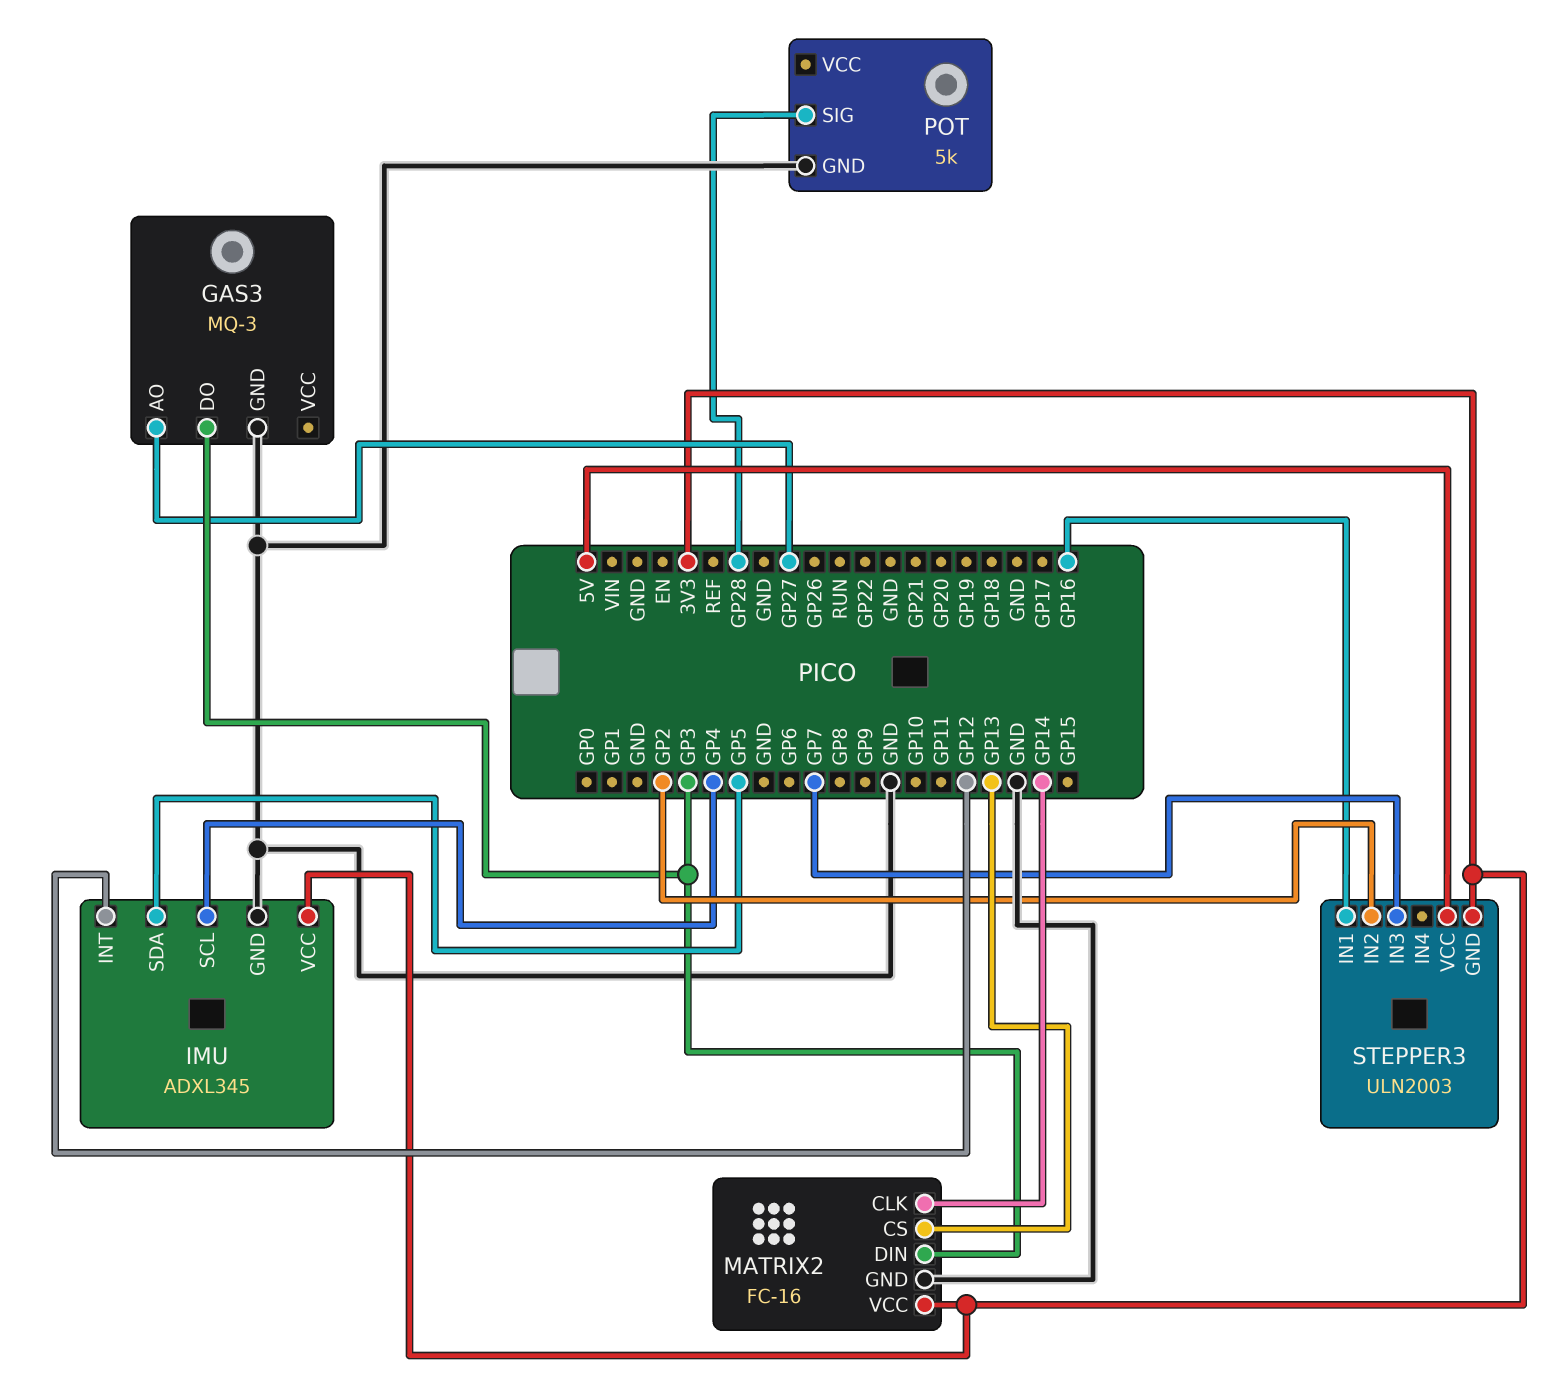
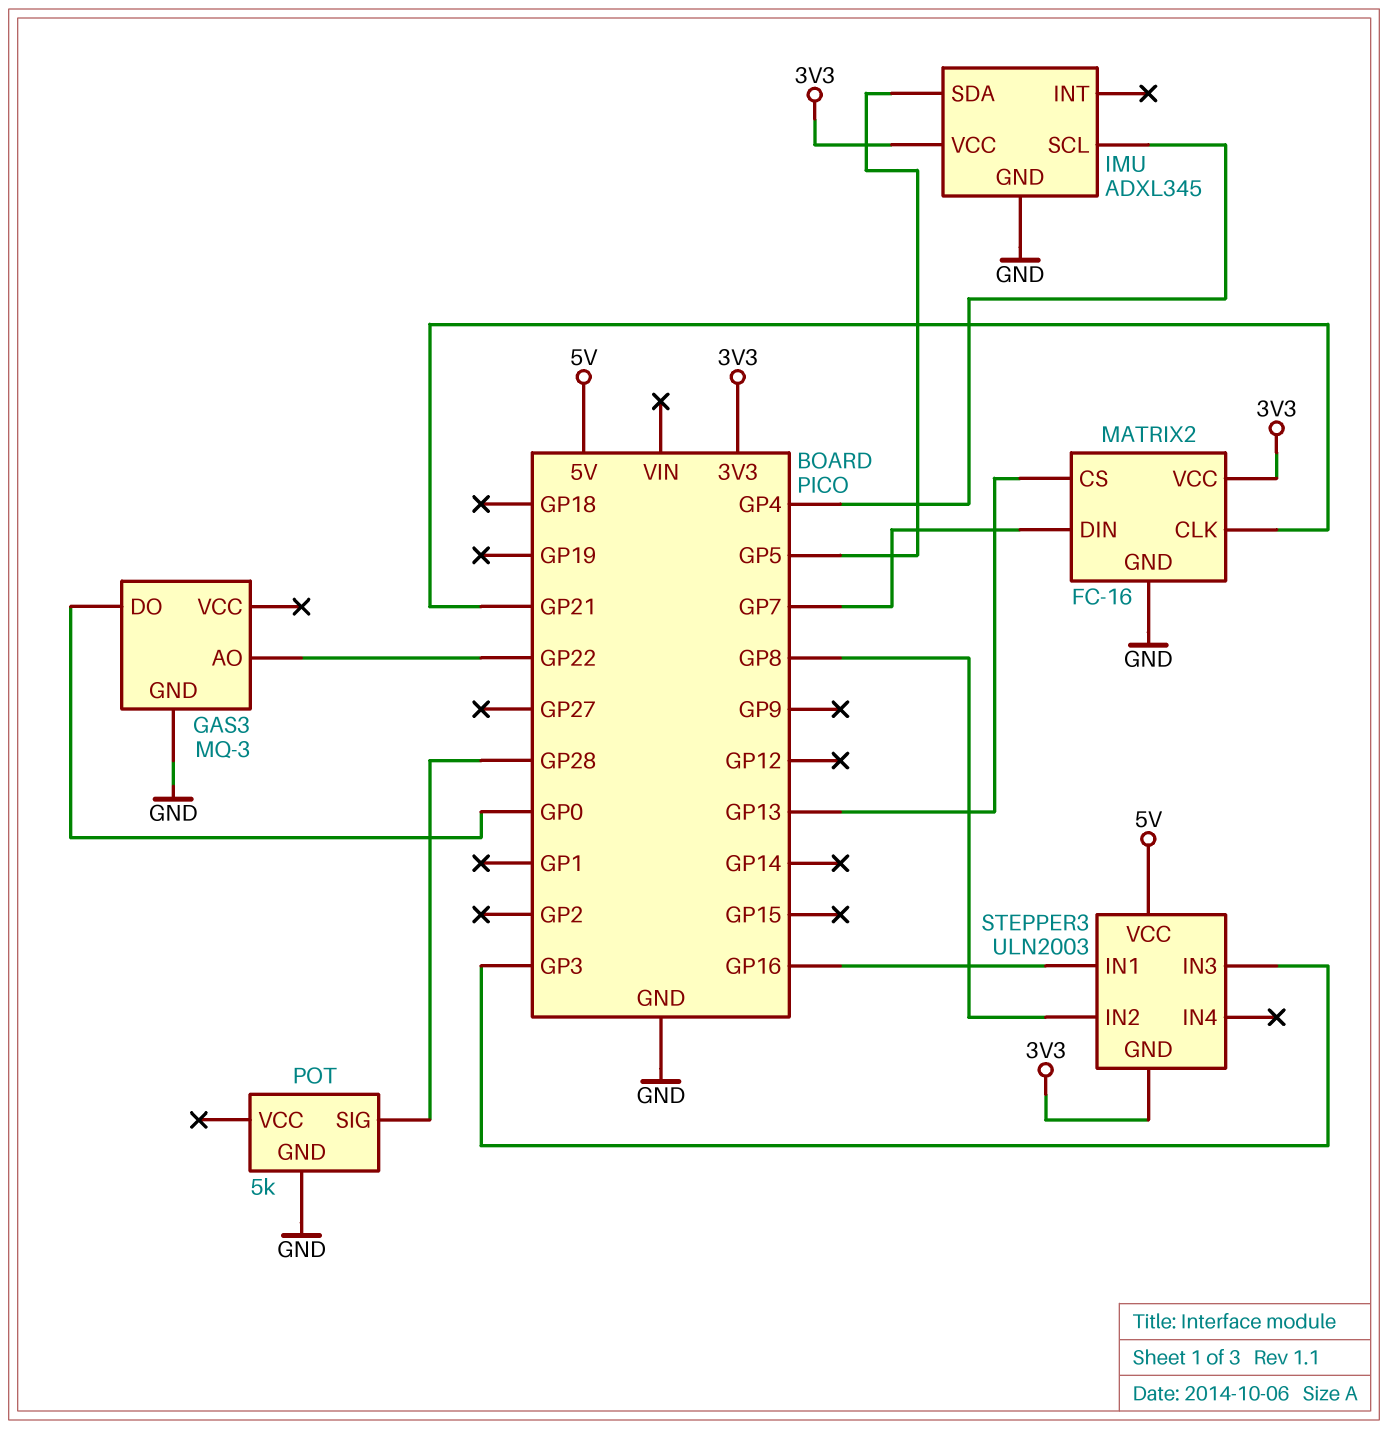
GAS3 pin AO: GP27 -> GP22
GAS3 pin DO: GP3 -> GP0
IMU pin INT: GP12 -> none
MATRIX2 pin CLK: GP14 -> GP21
MATRIX2 pin DIN: GP3 -> GP7
STEPPER3 pin IN2: GP2 -> GP8
STEPPER3 pin IN3: GP7 -> GP3

